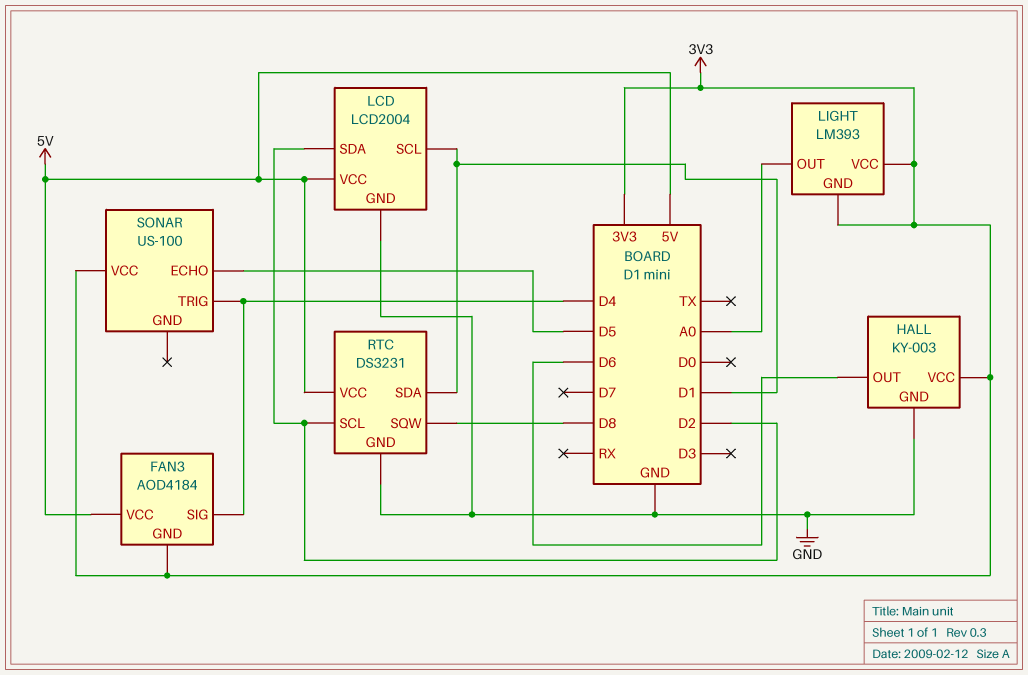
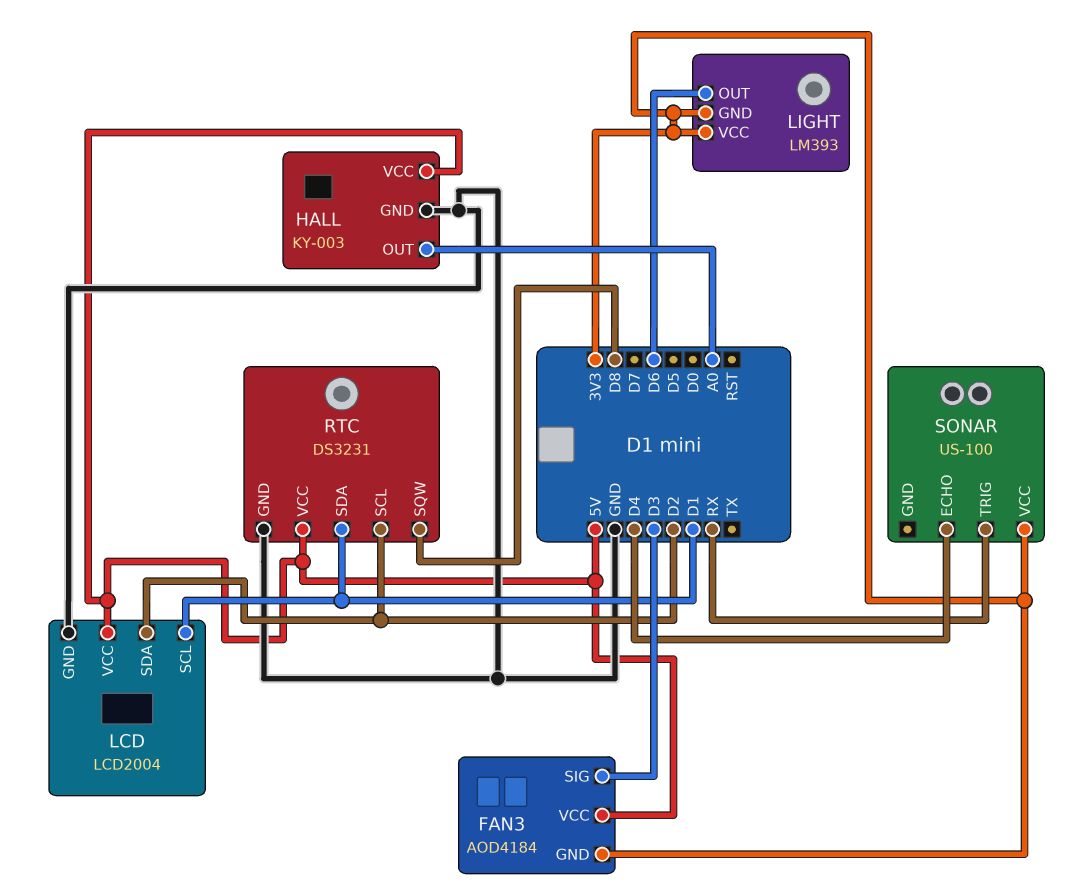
FAN3 pin SIG: D4 -> D3
HALL pin OUT: D6 -> A0
HALL pin VCC: 3V3 -> 5V
LIGHT pin OUT: A0 -> D6
SONAR pin ECHO: D5 -> D4
SONAR pin TRIG: D4 -> RX

